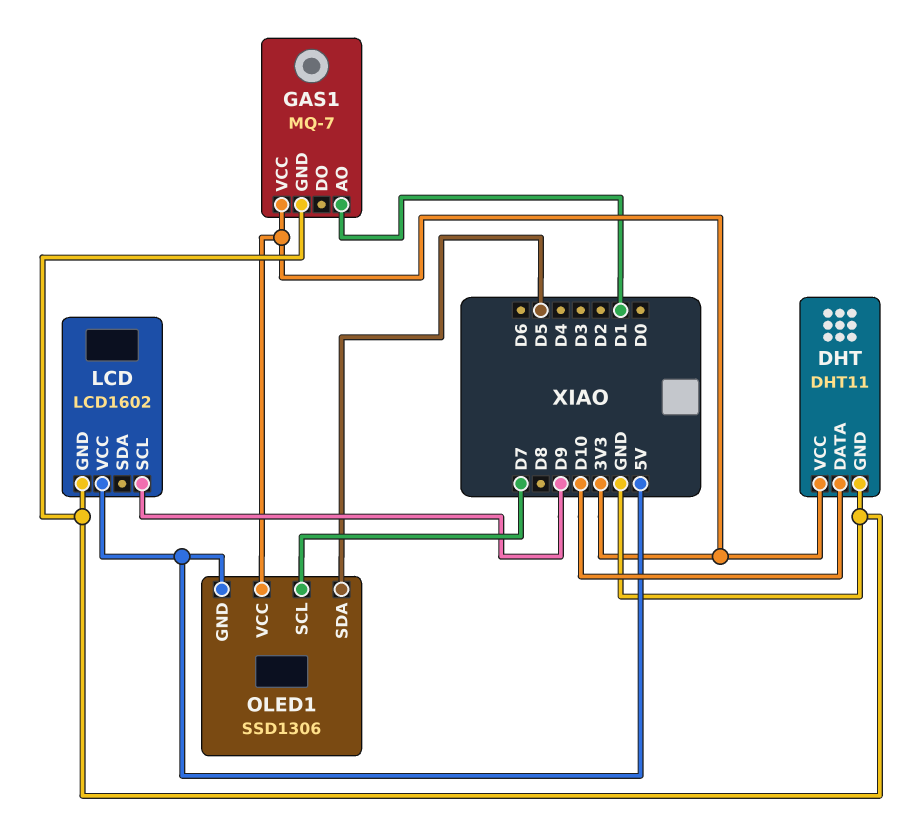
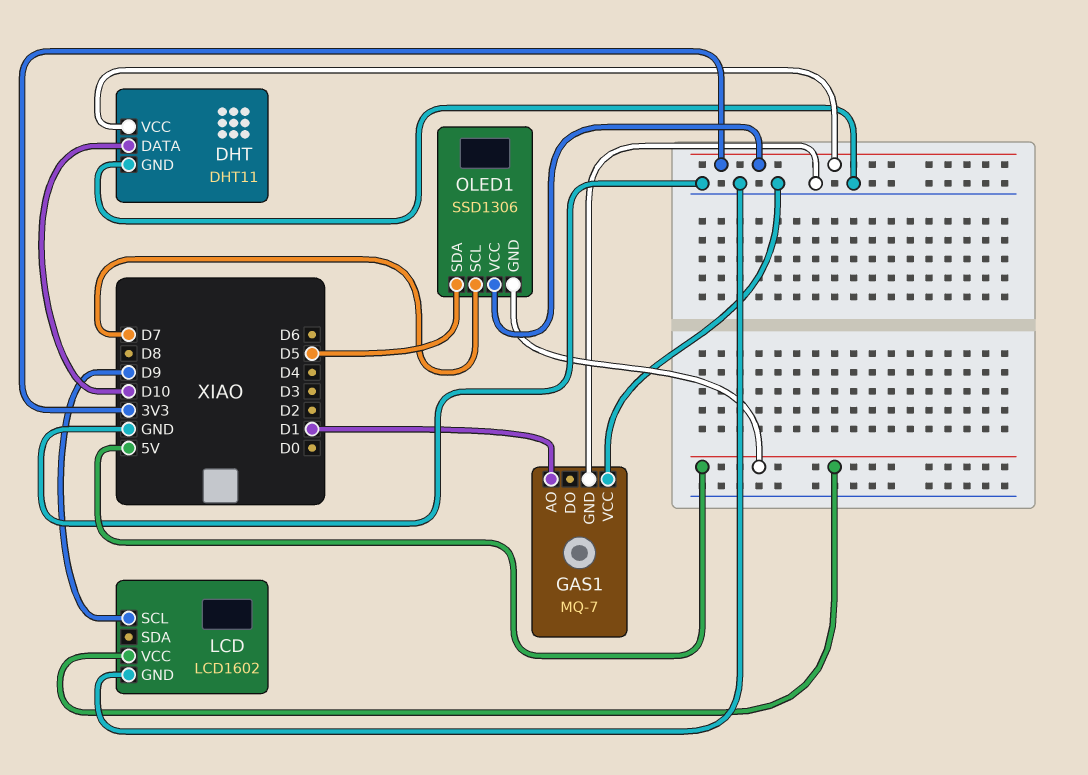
GAS1 pin VCC: 3V3 -> GND

